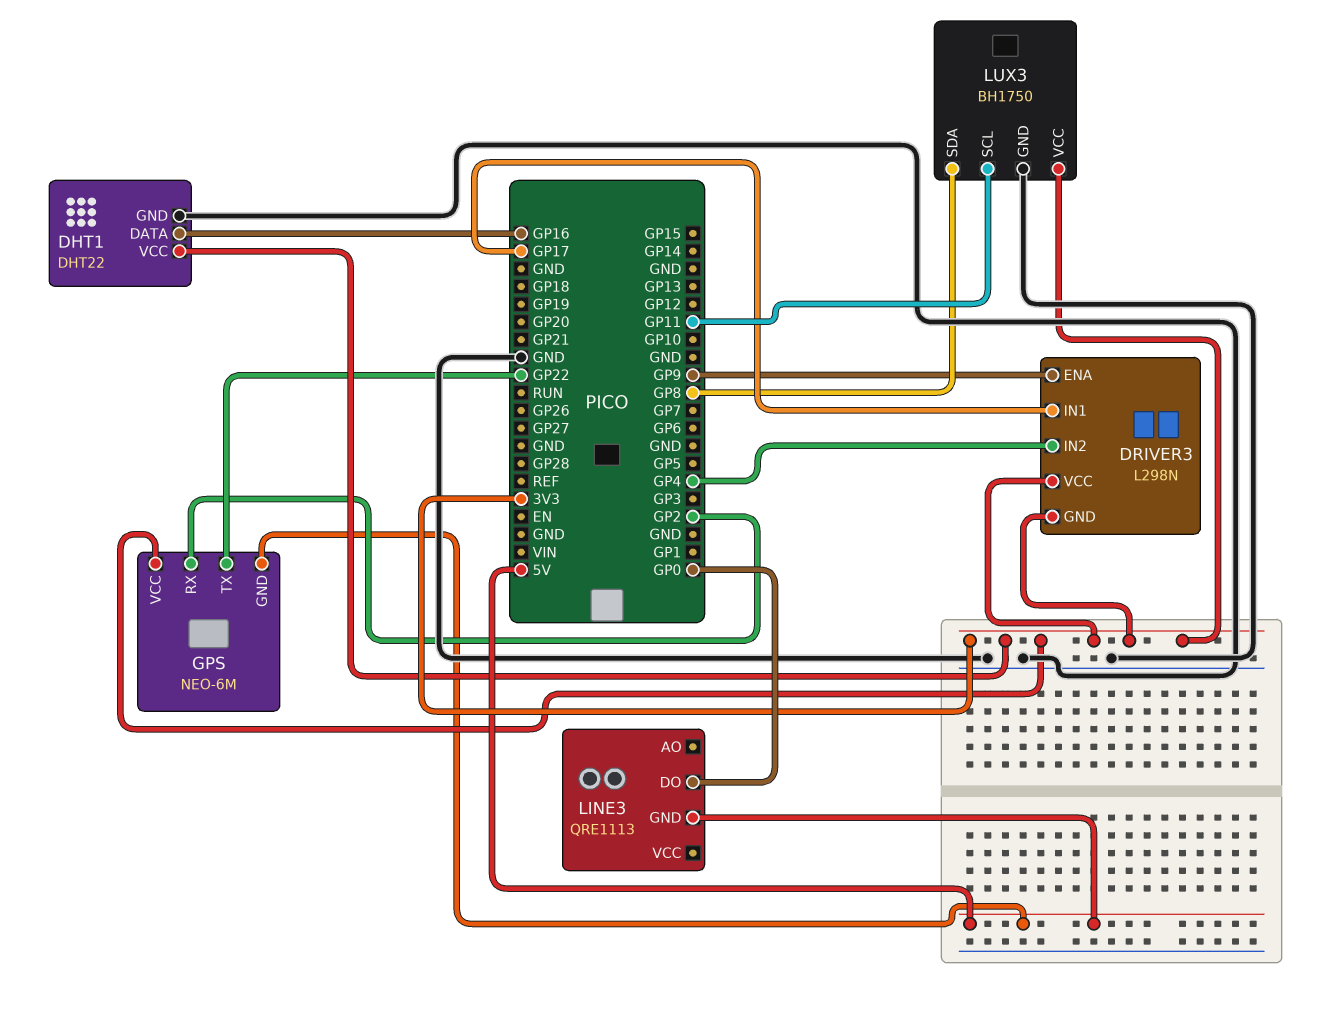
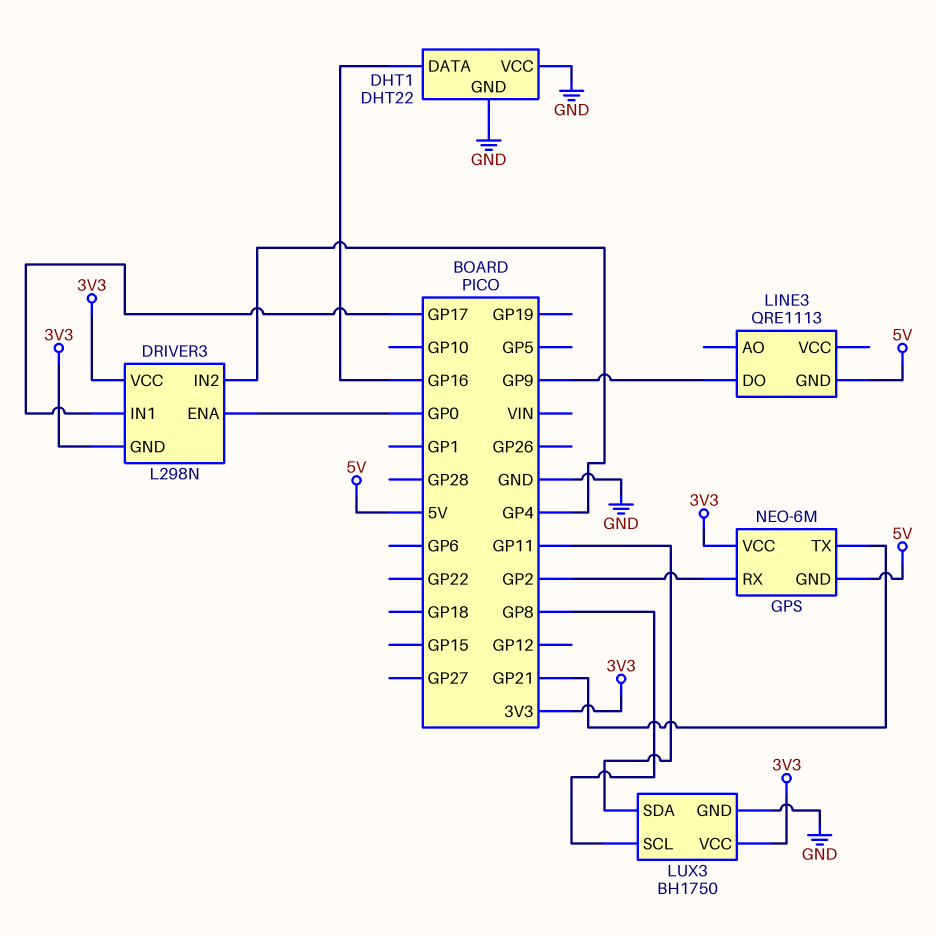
DHT1 pin VCC: 3V3 -> GND
DRIVER3 pin ENA: GP9 -> GP0
GPS pin TX: GP22 -> GP21
LINE3 pin DO: GP0 -> GP9
LUX3 pin SCL: GP11 -> GP8
LUX3 pin SDA: GP8 -> GP11

